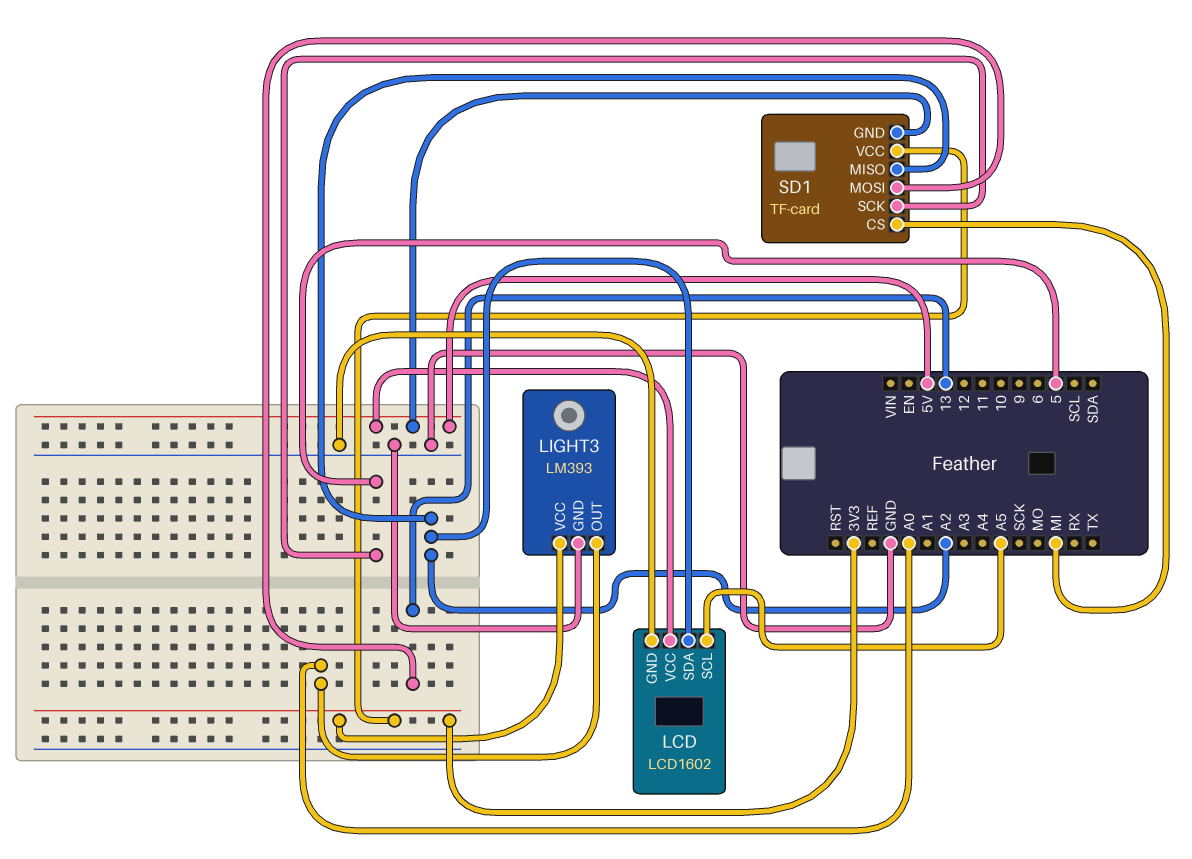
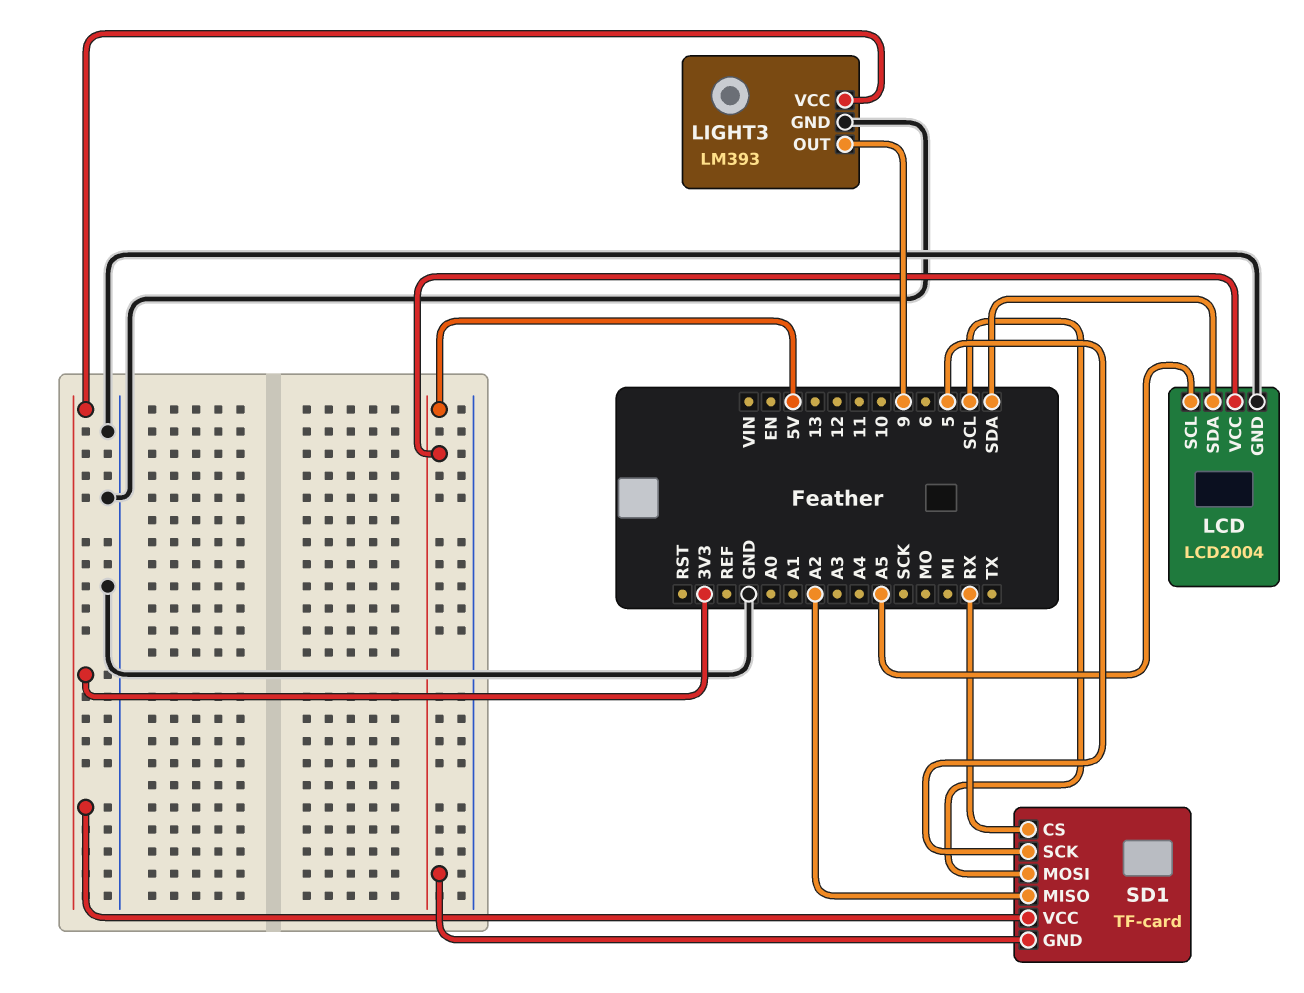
LCD: LCD1602 -> LCD2004
LCD pin SDA: A2 -> SDA
LIGHT3 pin OUT: A0 -> 9
SD1 pin CS: MI -> RX
SD1 pin MOSI: 13 -> SCL

